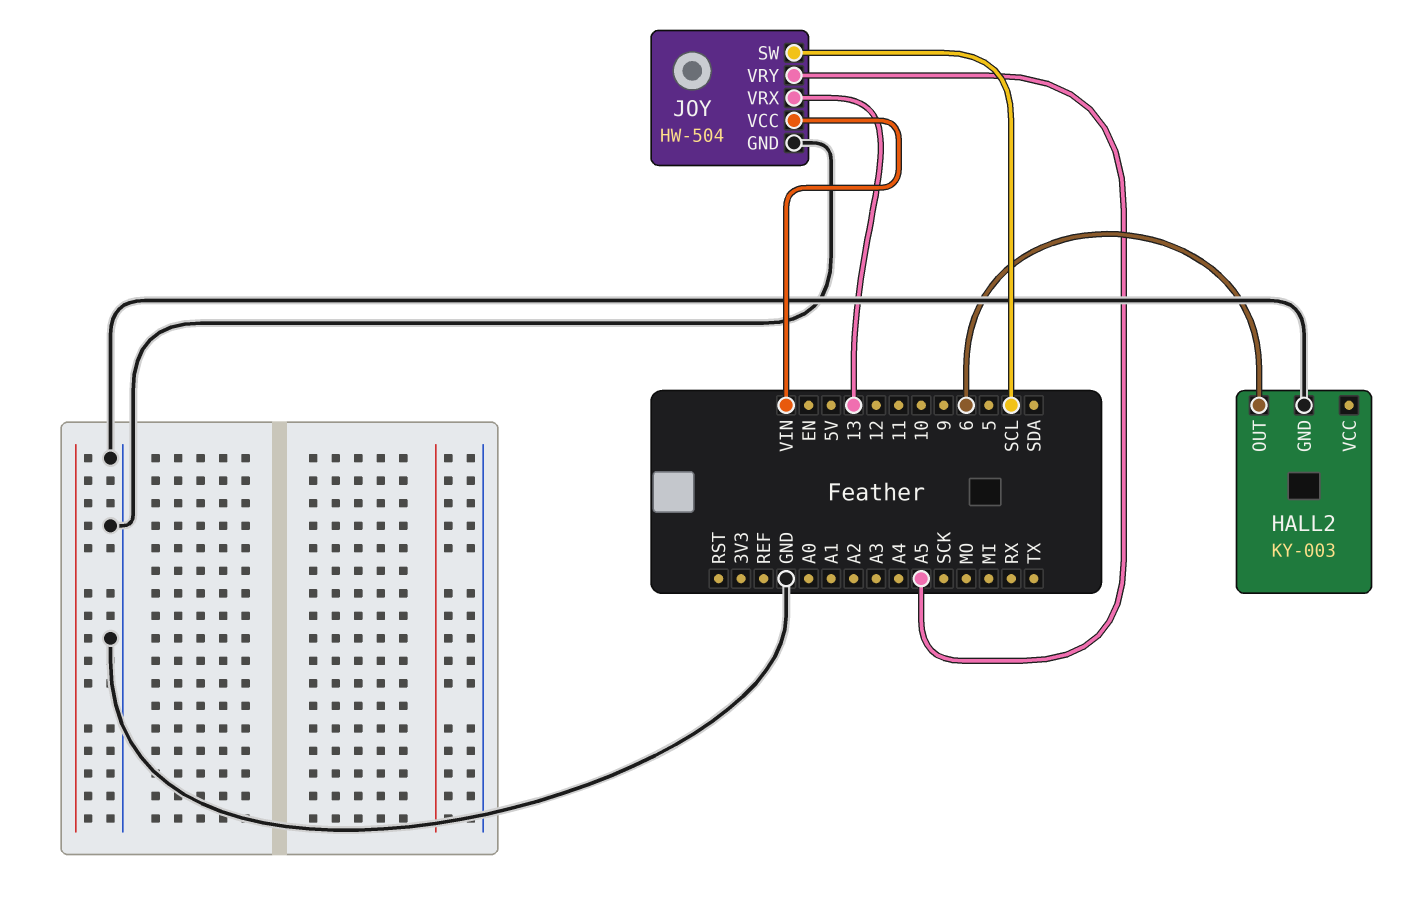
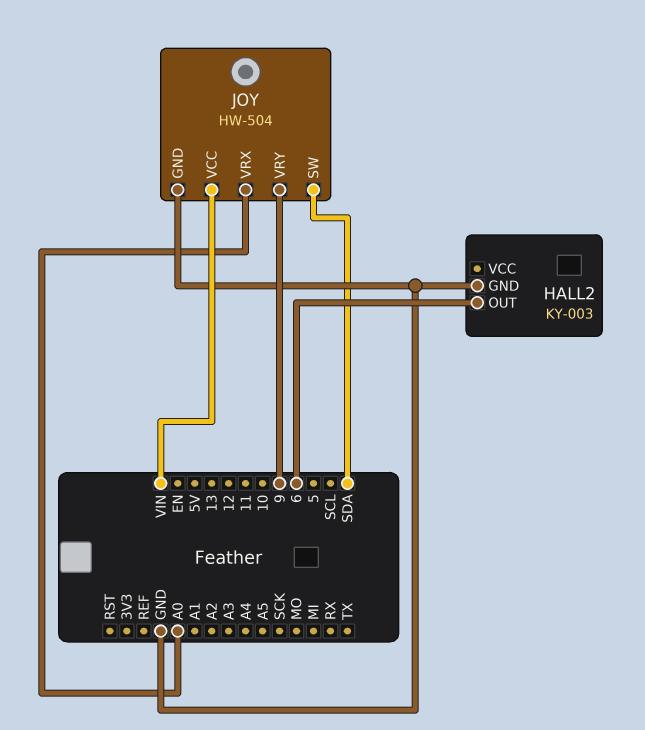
JOY pin SW: SCL -> SDA
JOY pin VRX: 13 -> A0
JOY pin VRY: A5 -> 9

